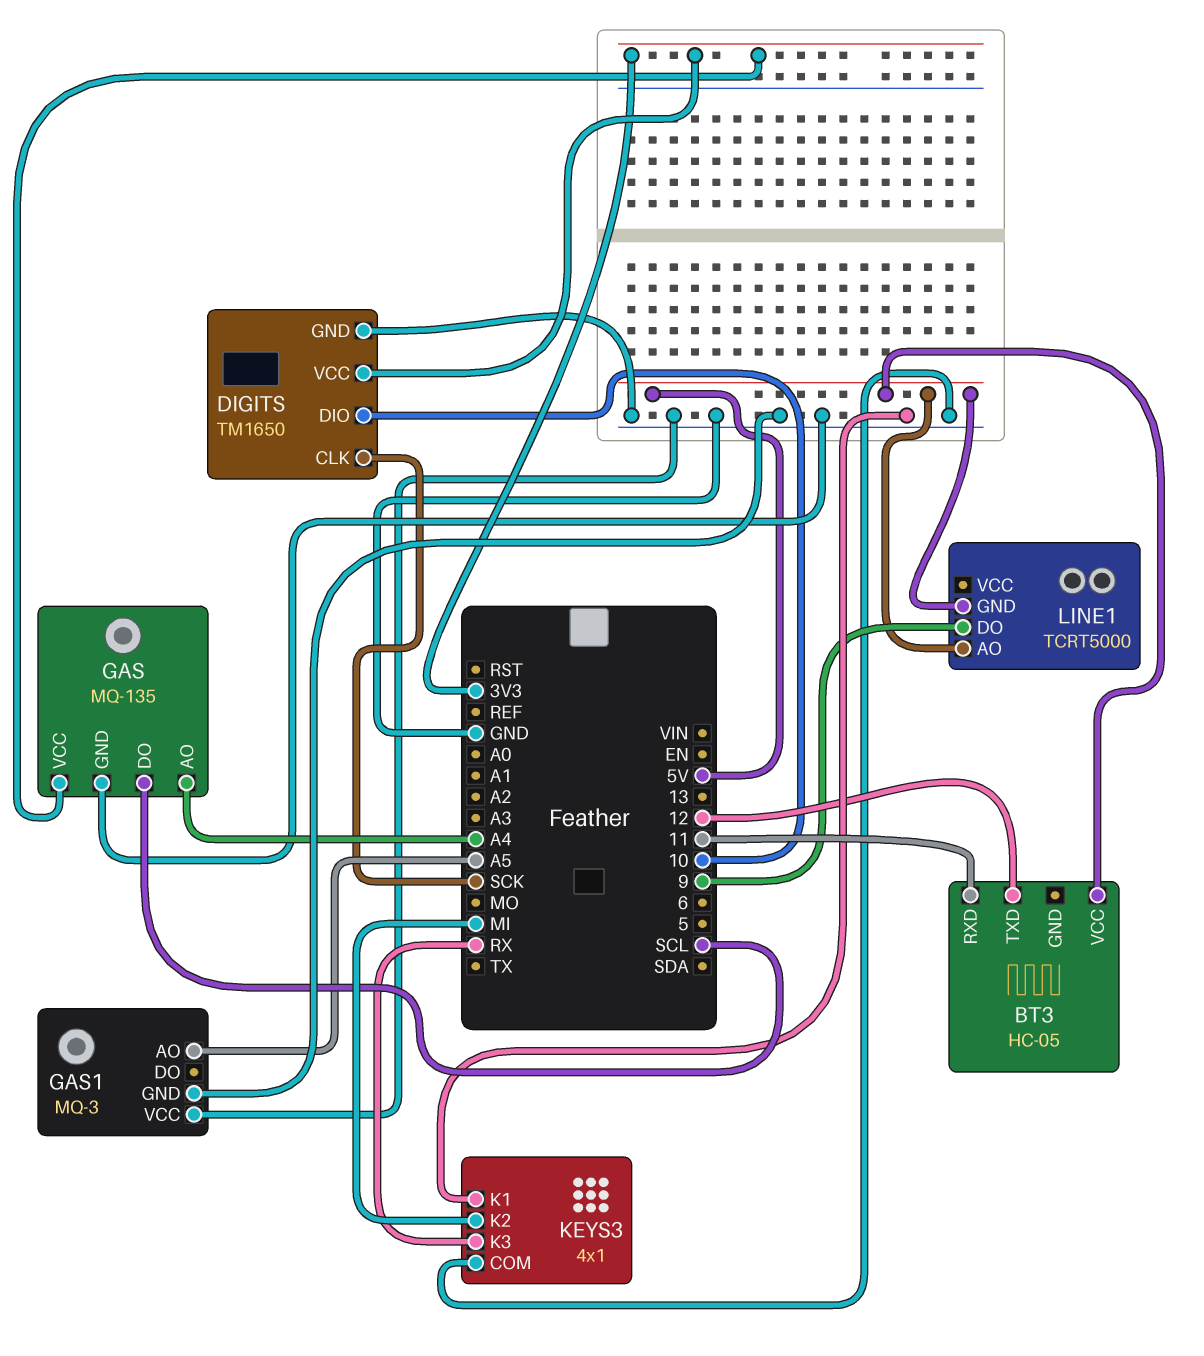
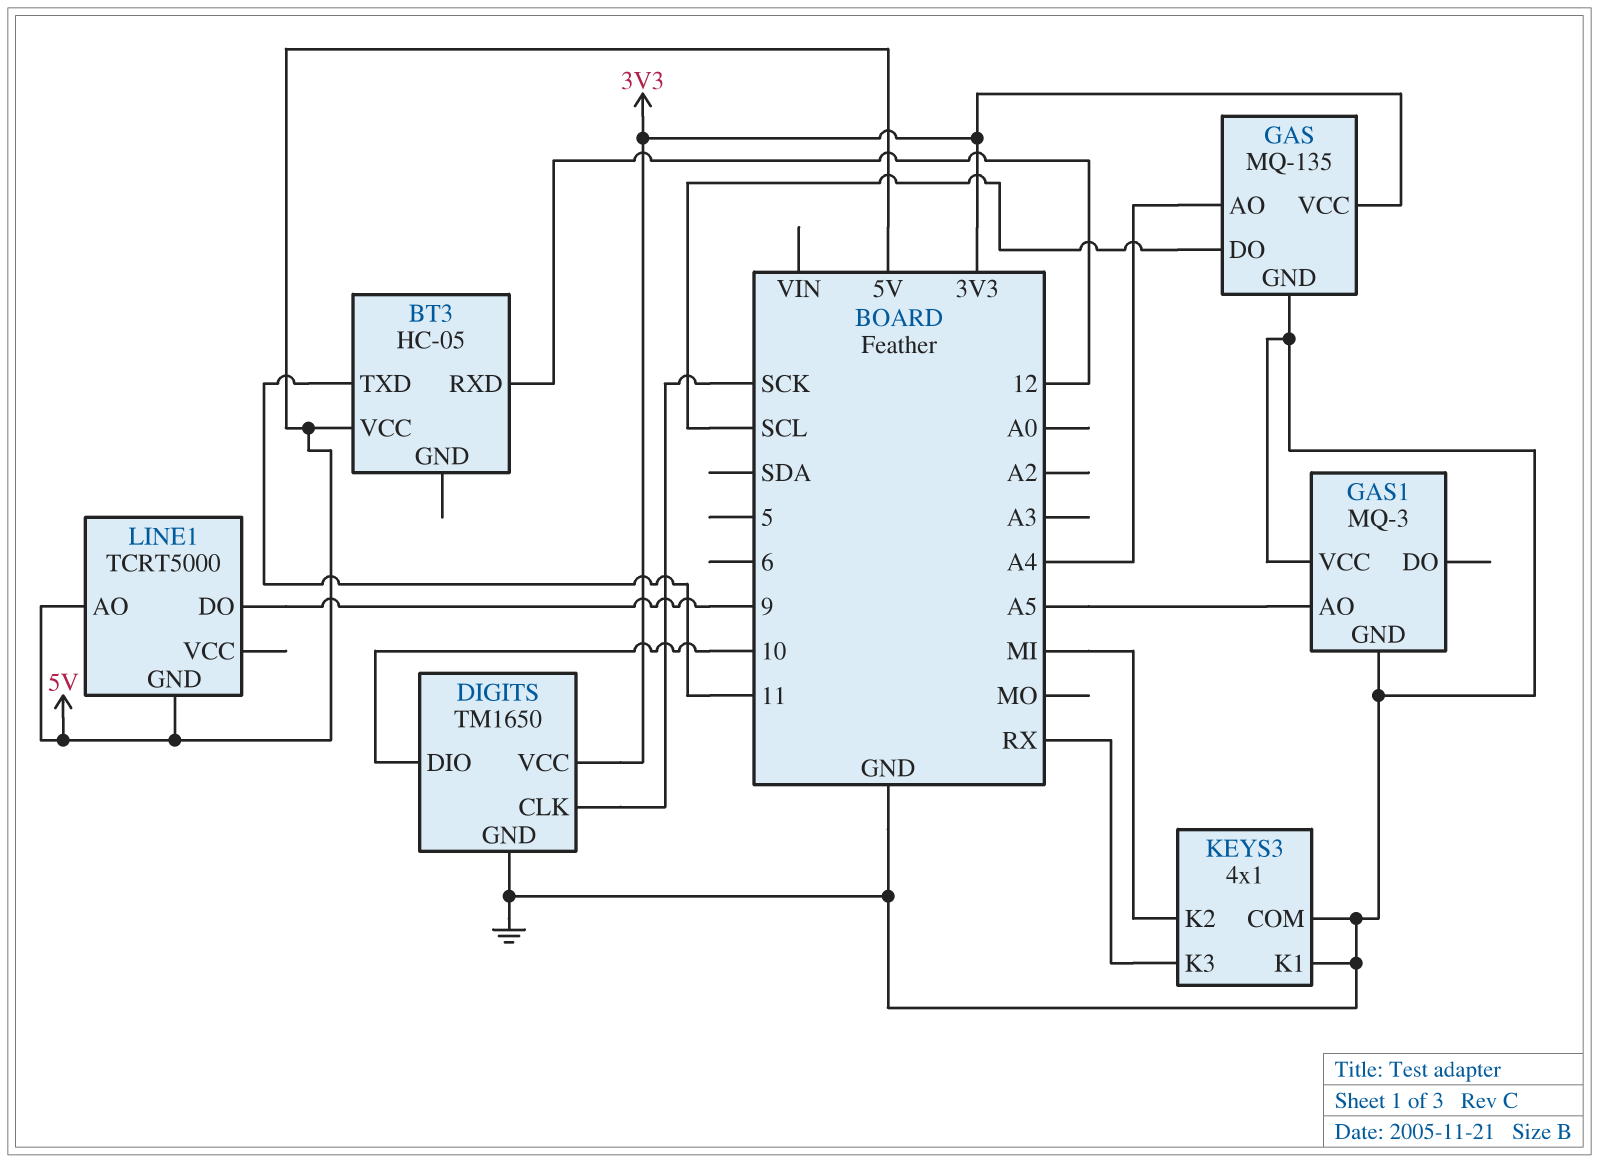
BT3 pin RXD: 11 -> 12
BT3 pin TXD: 12 -> 11

